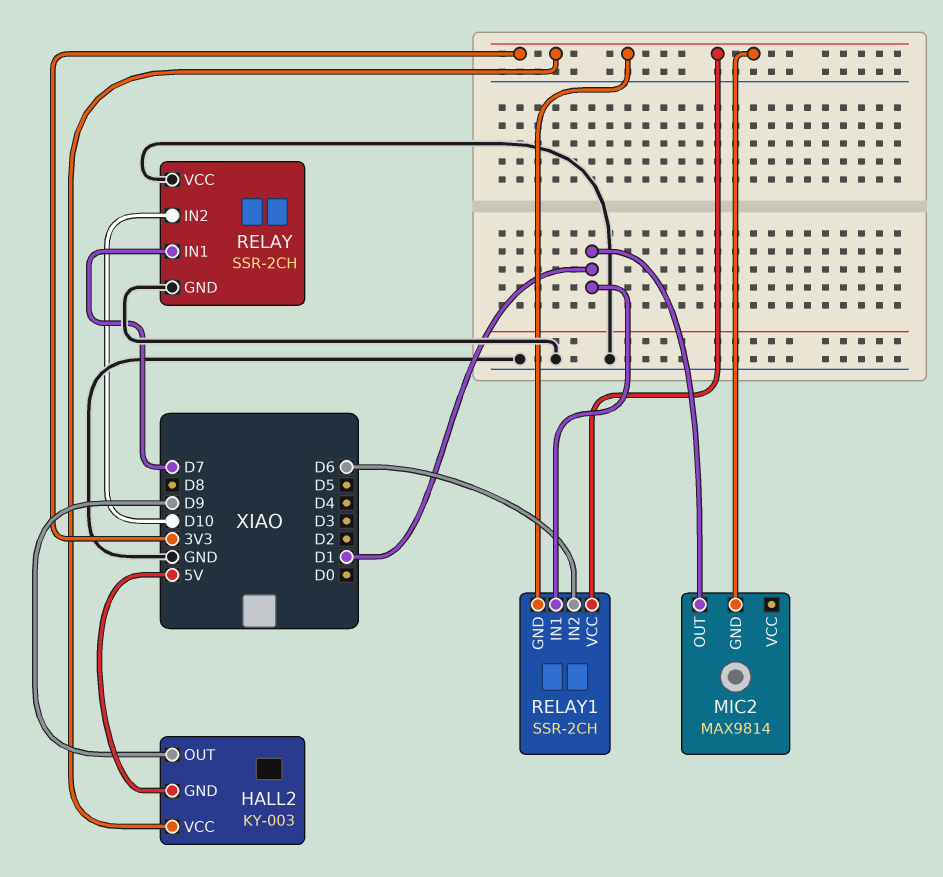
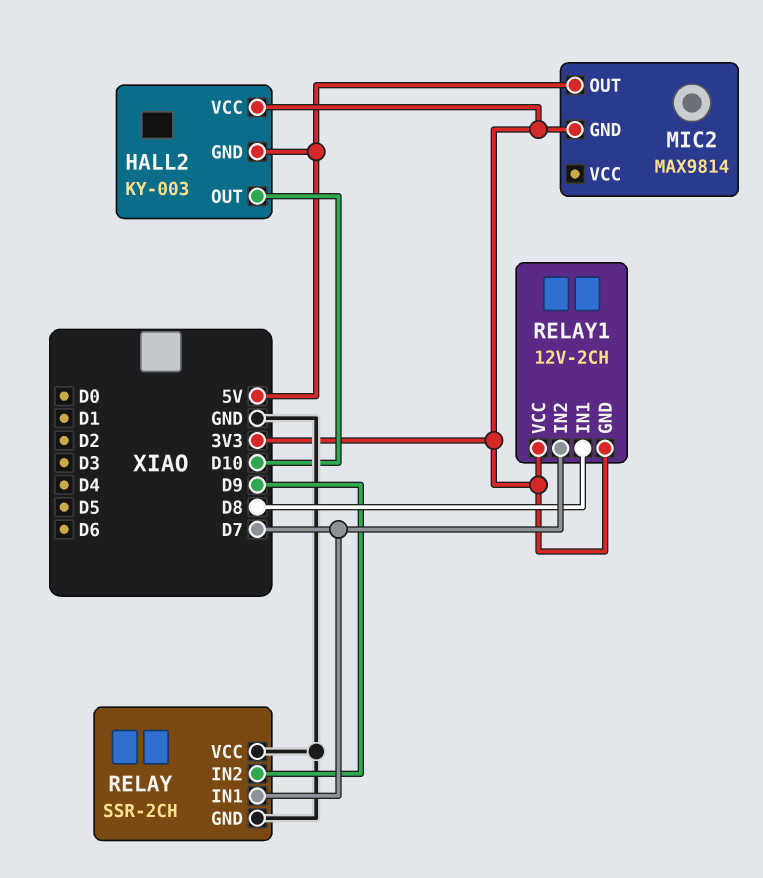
HALL2 pin OUT: D9 -> D10
MIC2 pin OUT: D1 -> 5V
RELAY pin IN2: D10 -> D9
RELAY1: SSR-2CH -> 12V-2CH
RELAY1 pin IN1: D1 -> D8
RELAY1 pin IN2: D6 -> D7

